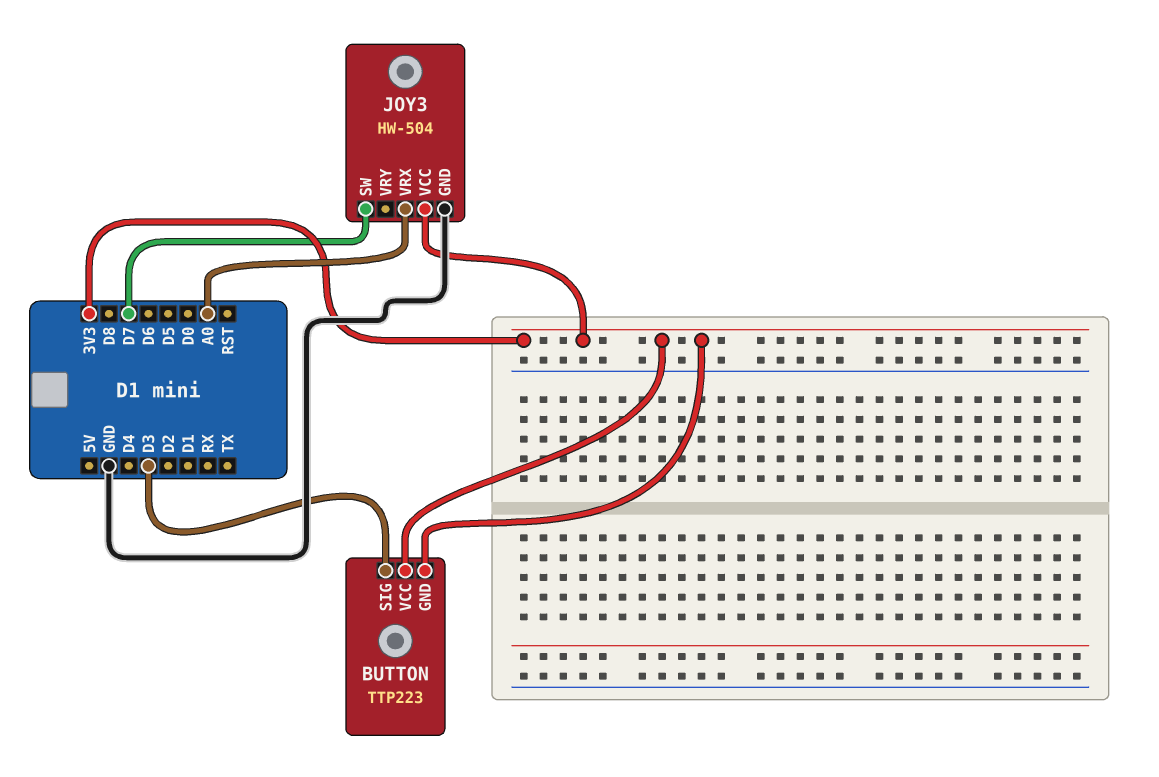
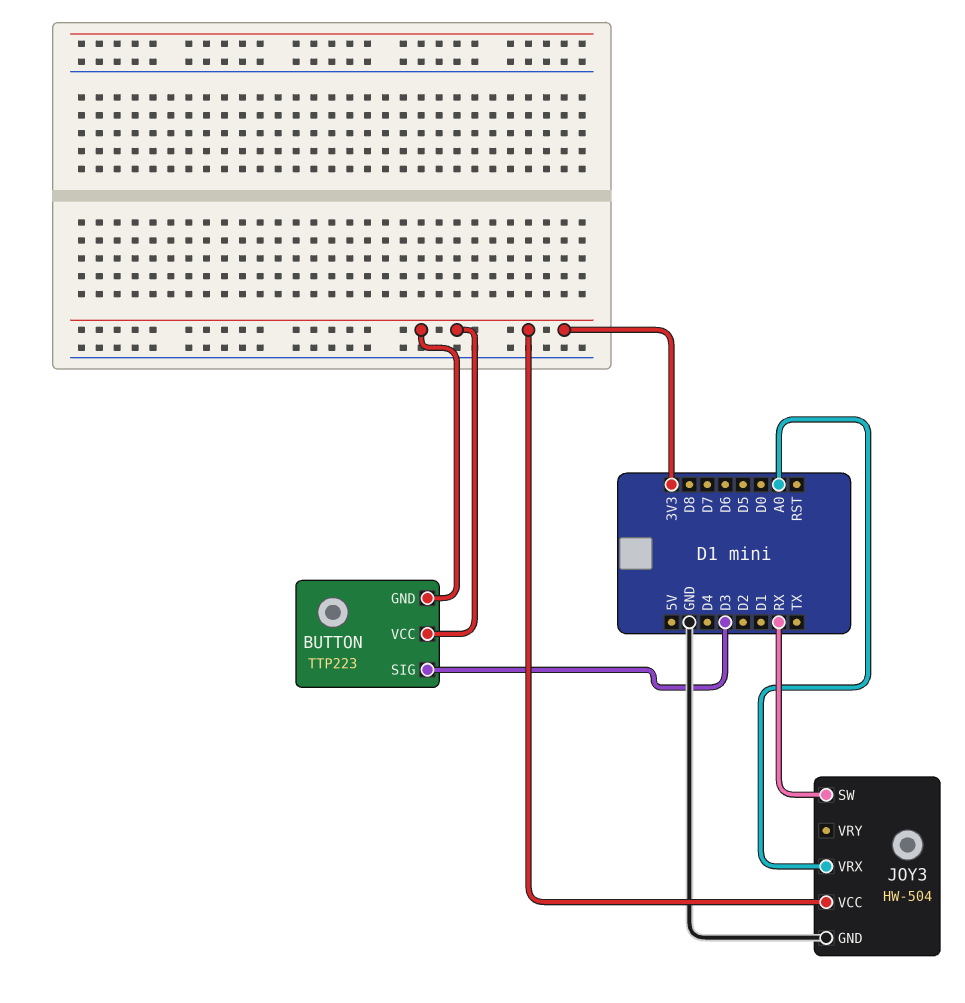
JOY3 pin SW: D7 -> RX

